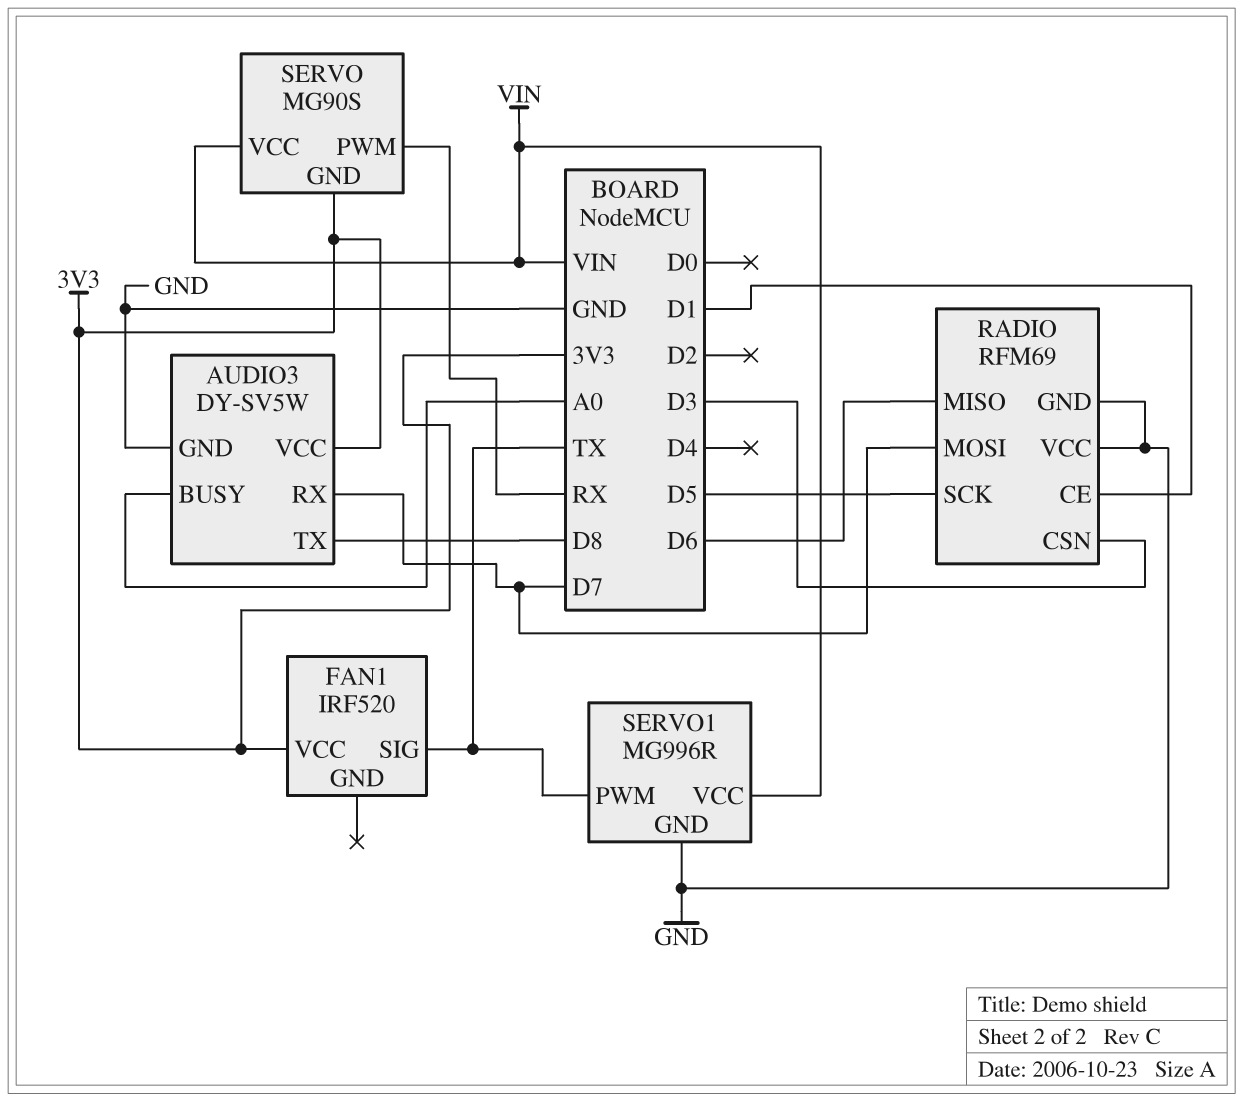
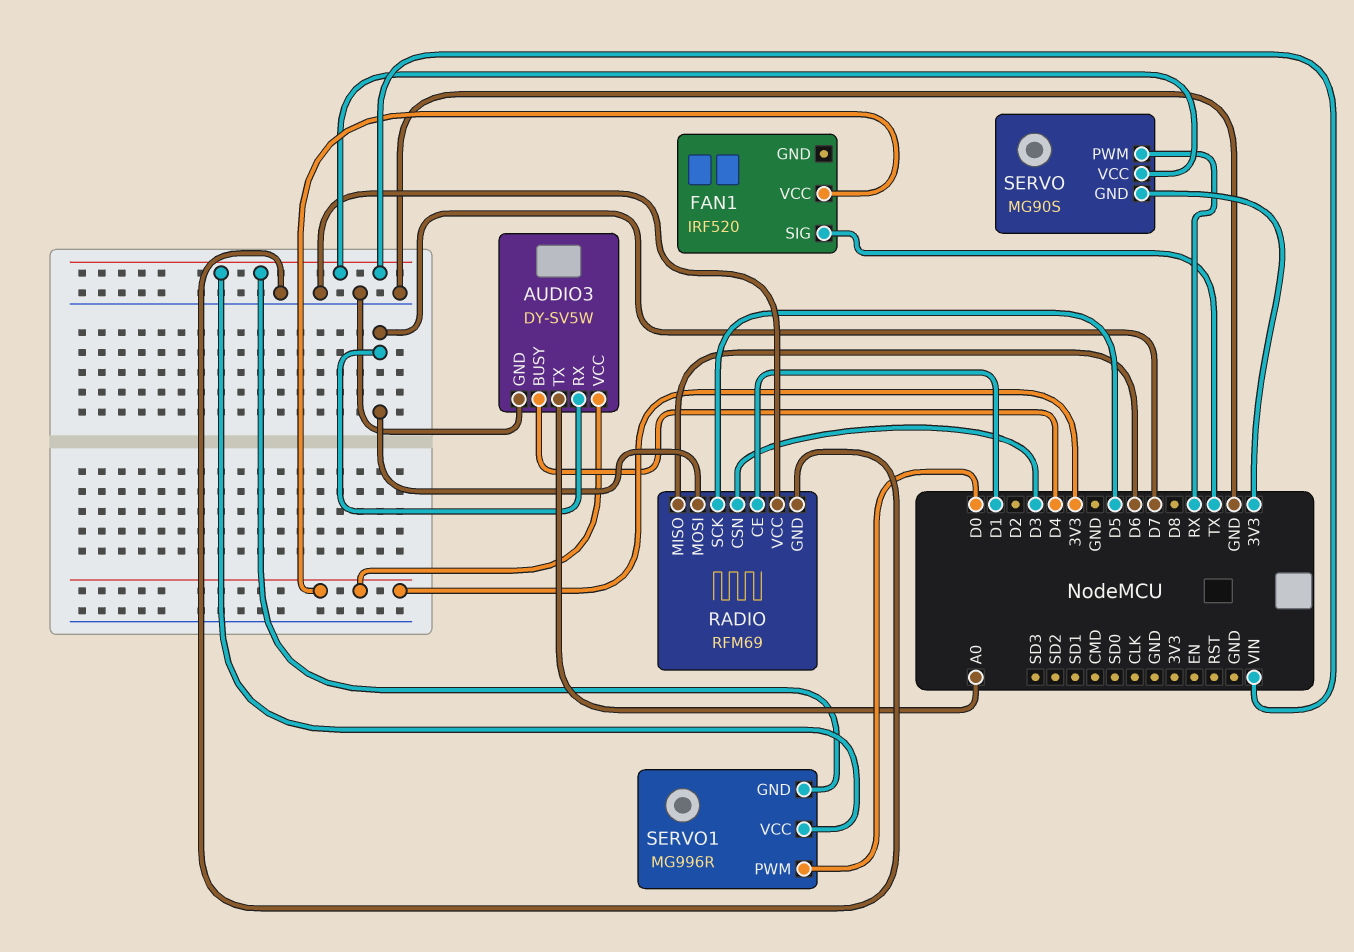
AUDIO3 pin BUSY: A0 -> D4
AUDIO3 pin TX: D8 -> A0
SERVO1 pin GND: GND -> VIN
SERVO1 pin PWM: TX -> D0

